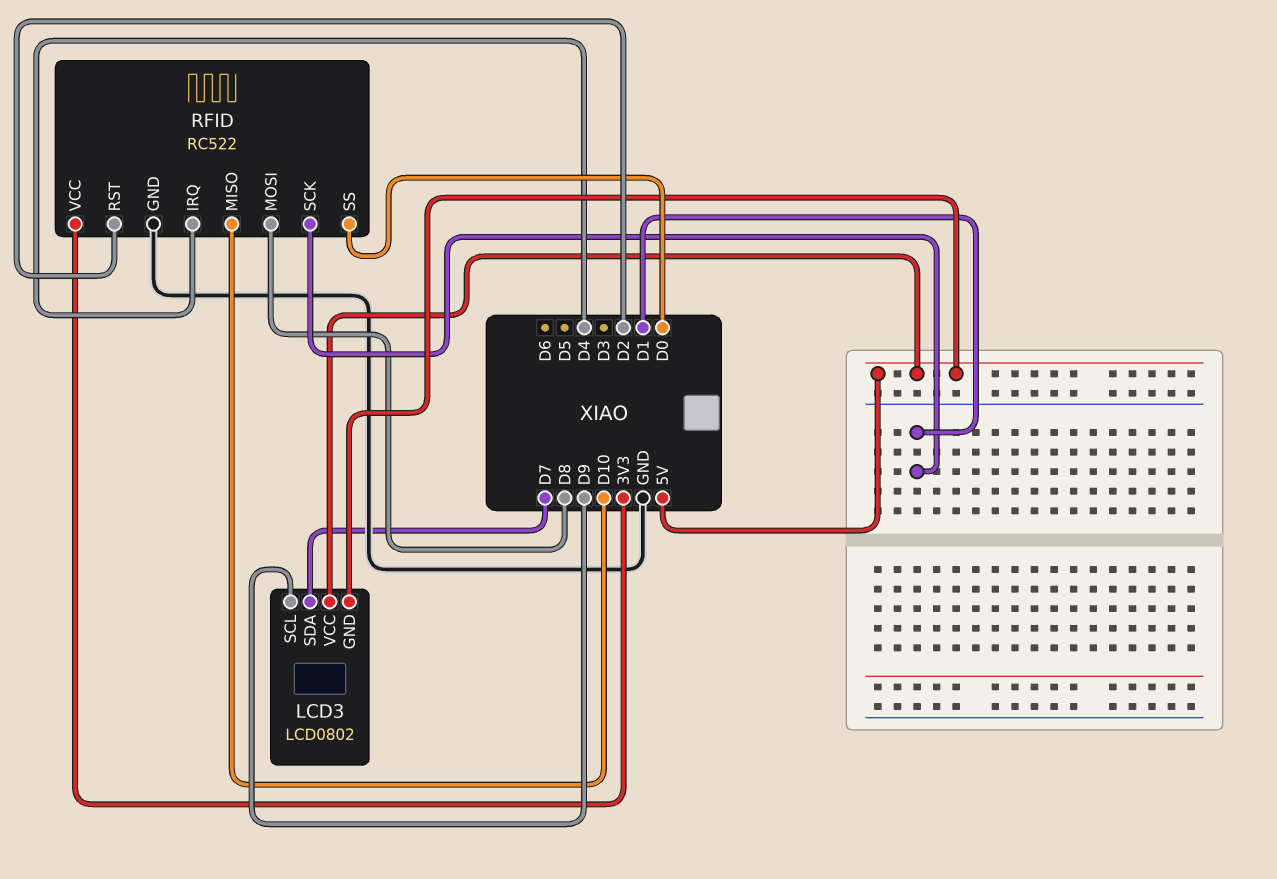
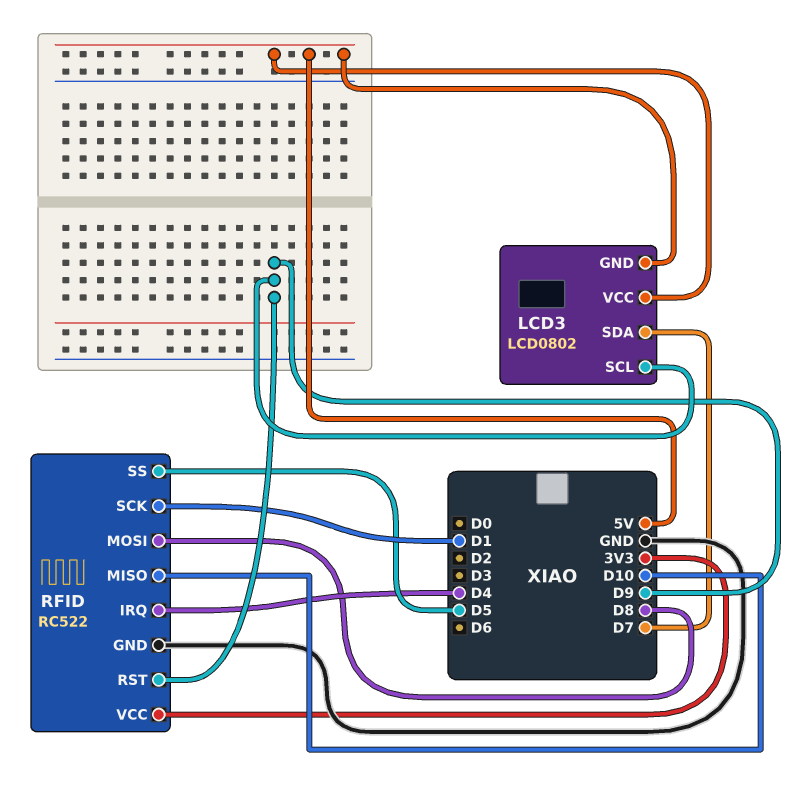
RFID pin RST: D2 -> D9
RFID pin SS: D0 -> D5

